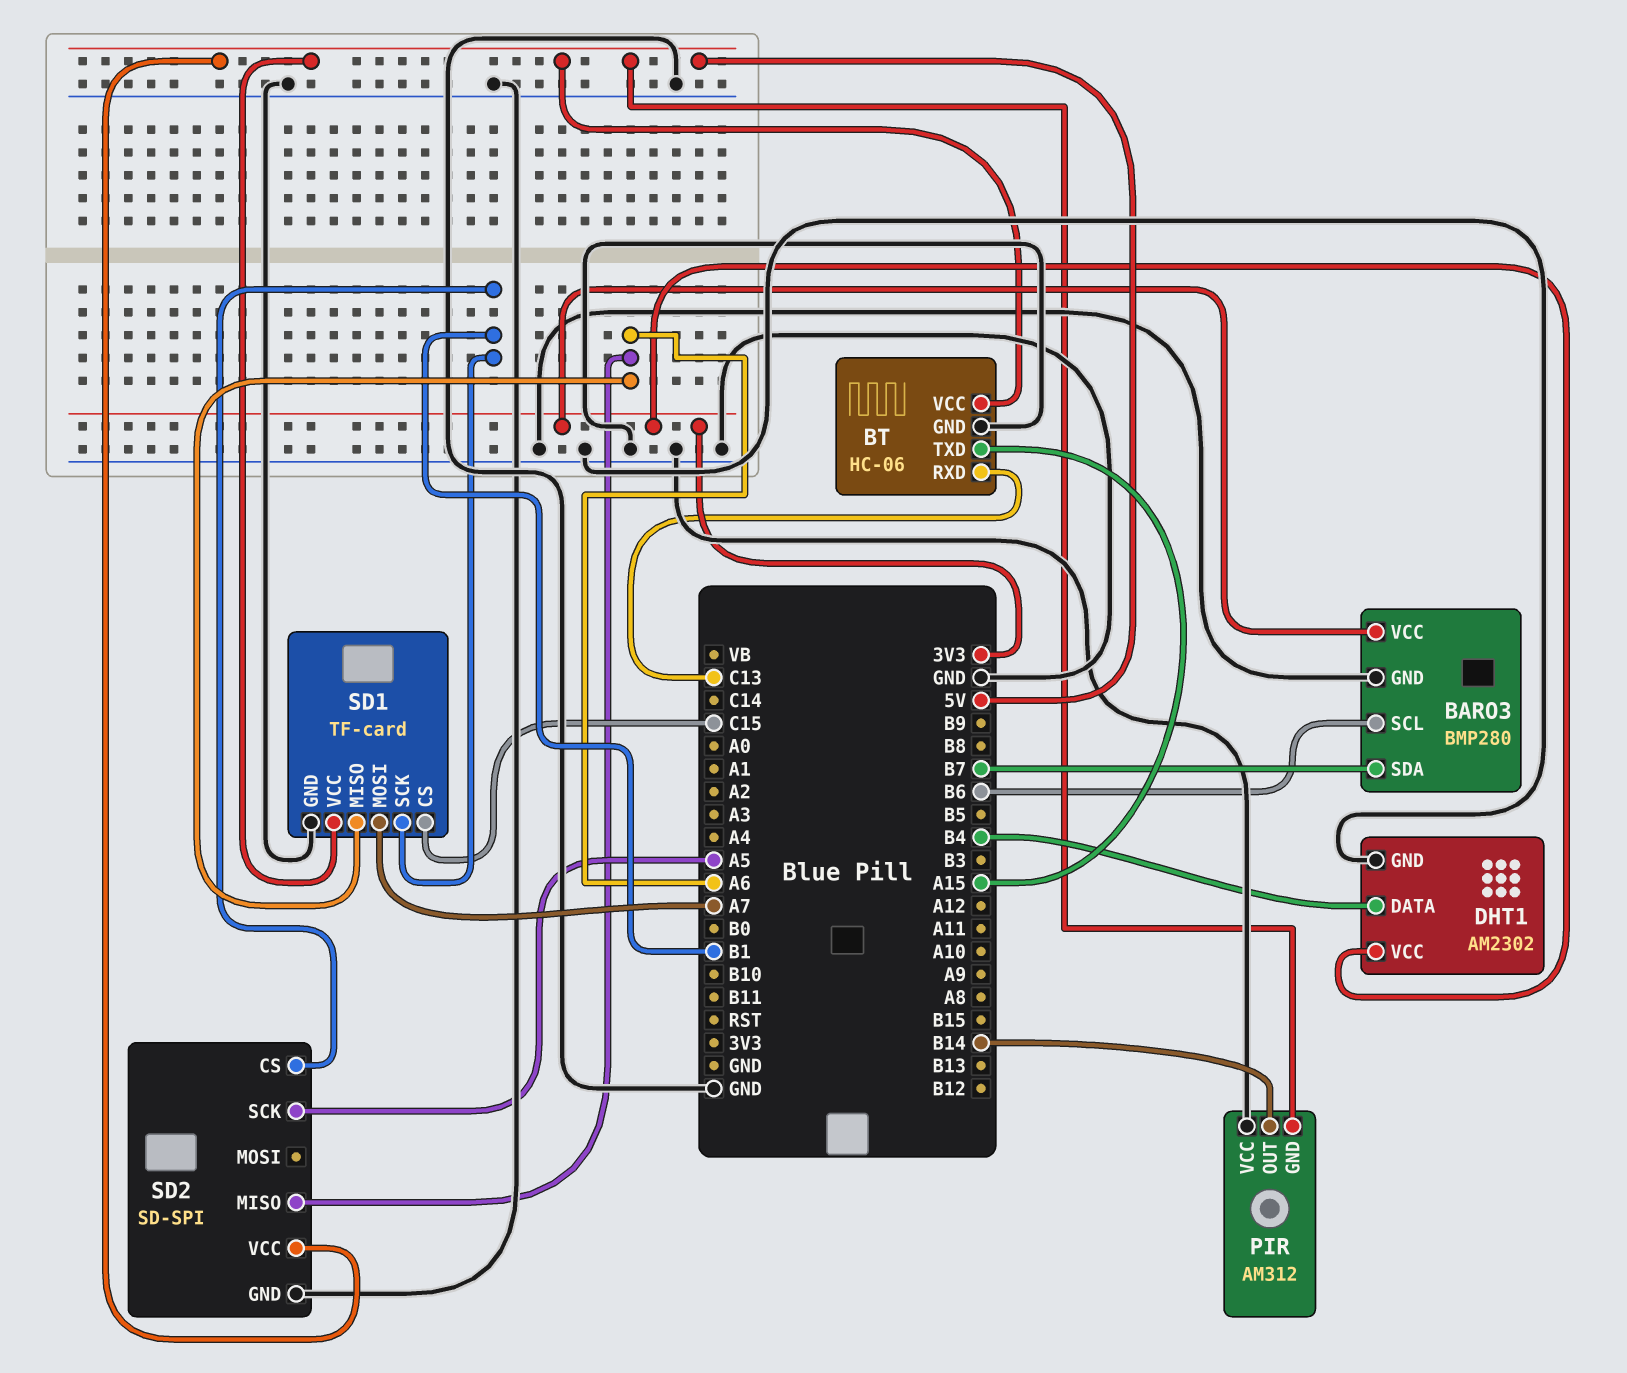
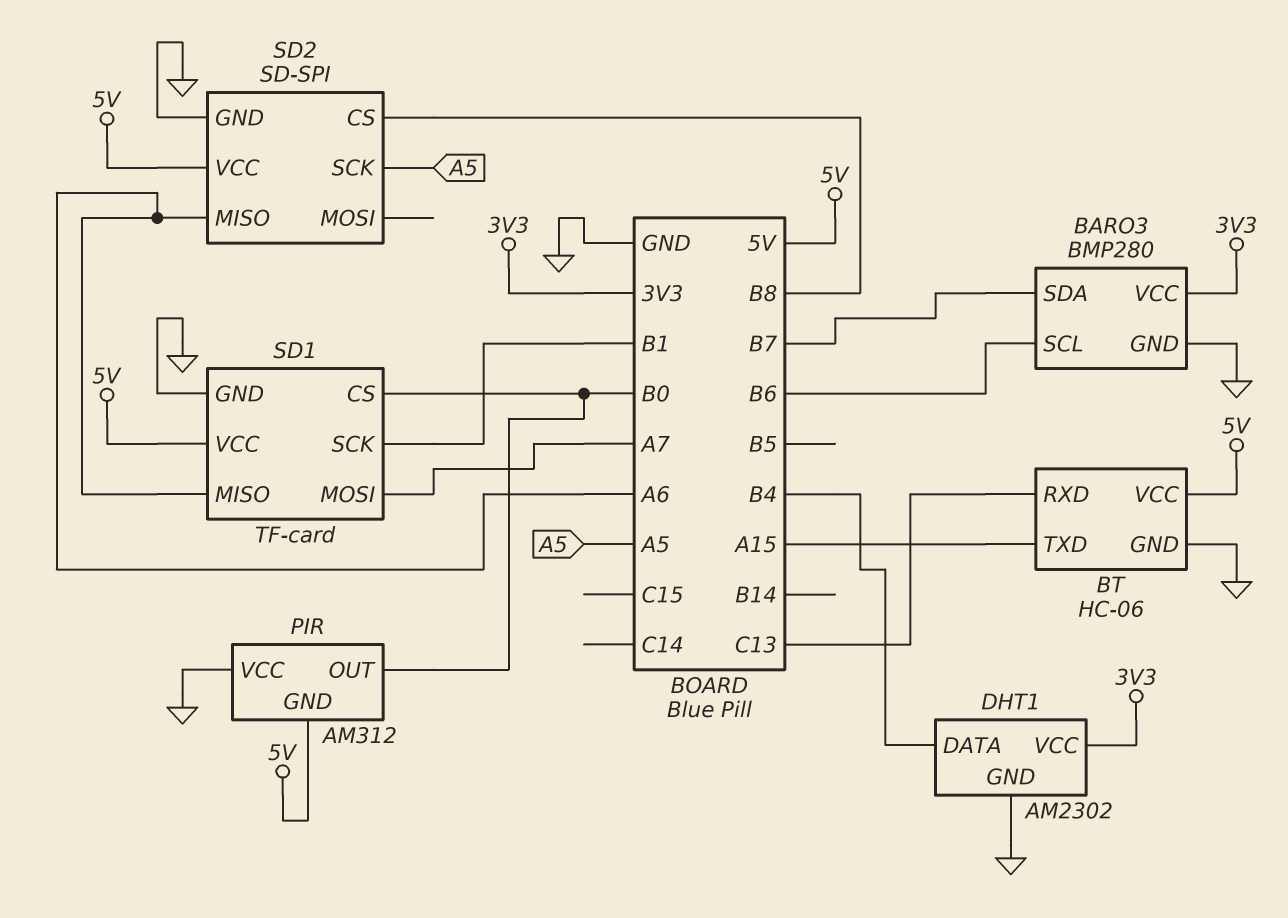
PIR pin OUT: B14 -> B0
SD1 pin CS: C15 -> B0
SD2 pin CS: B1 -> B8

